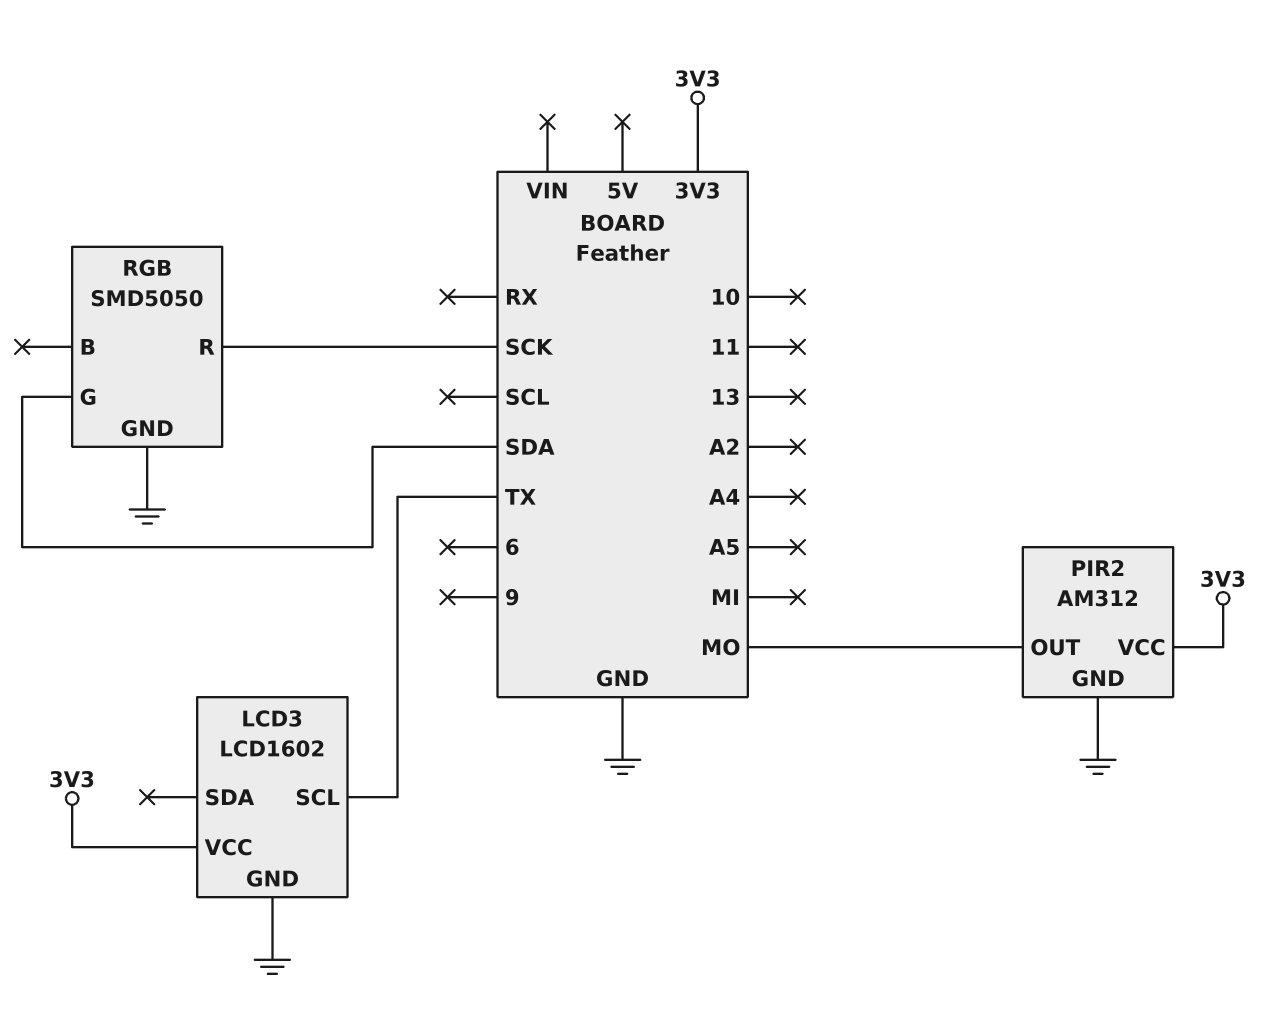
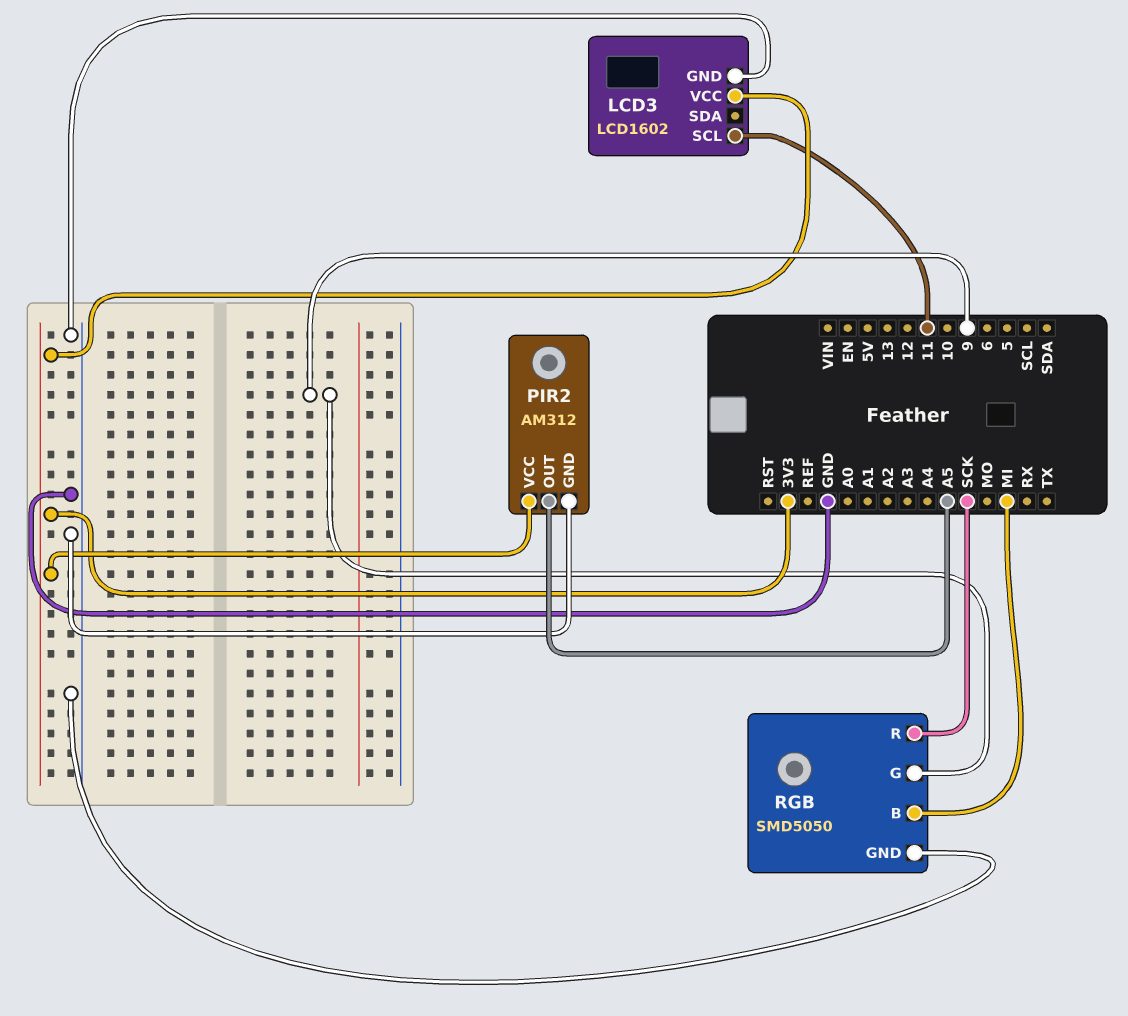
LCD3 pin SCL: TX -> 11
PIR2 pin OUT: MO -> A5
RGB pin B: none -> MI
RGB pin G: SDA -> 9

